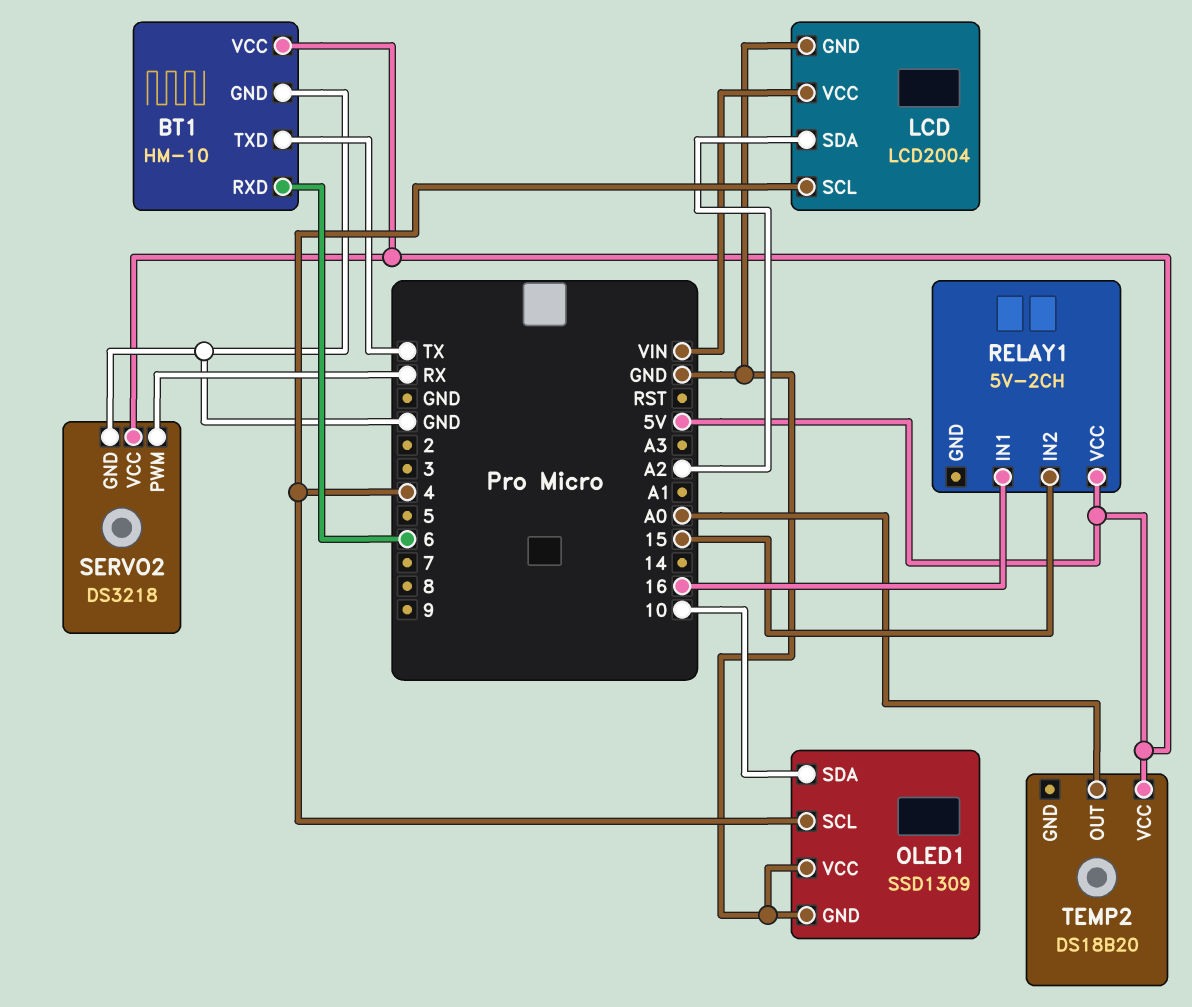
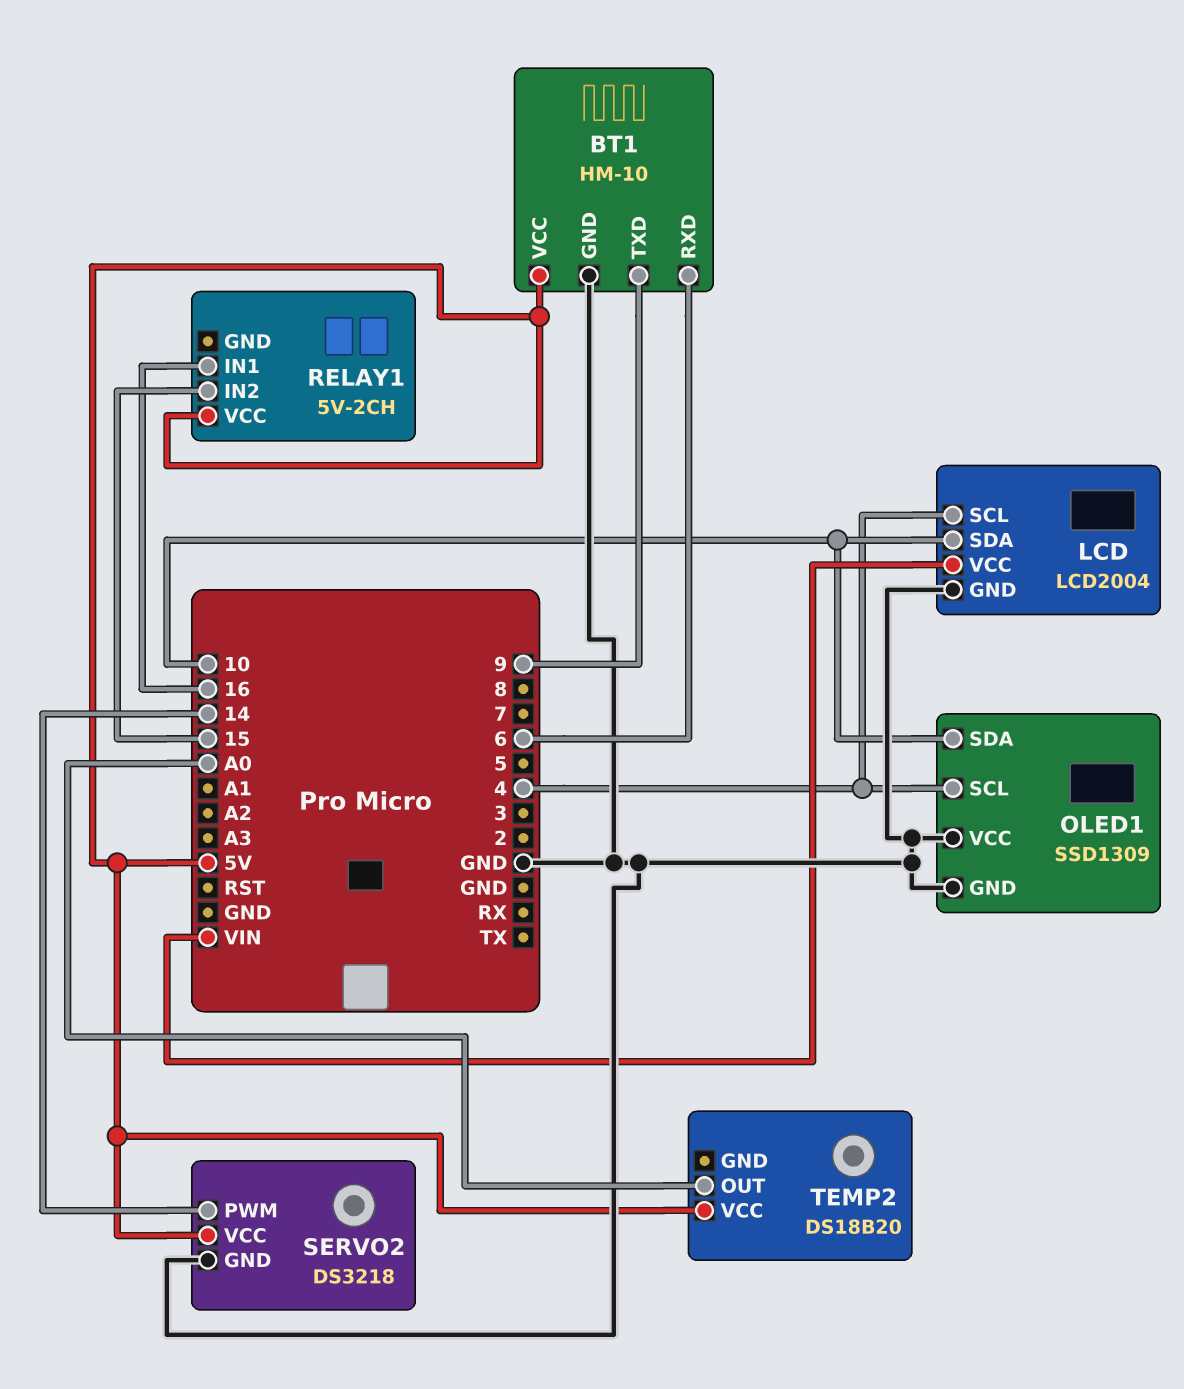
BT1 pin TXD: TX -> 9
LCD pin SDA: A2 -> 10
SERVO2 pin PWM: RX -> 14

